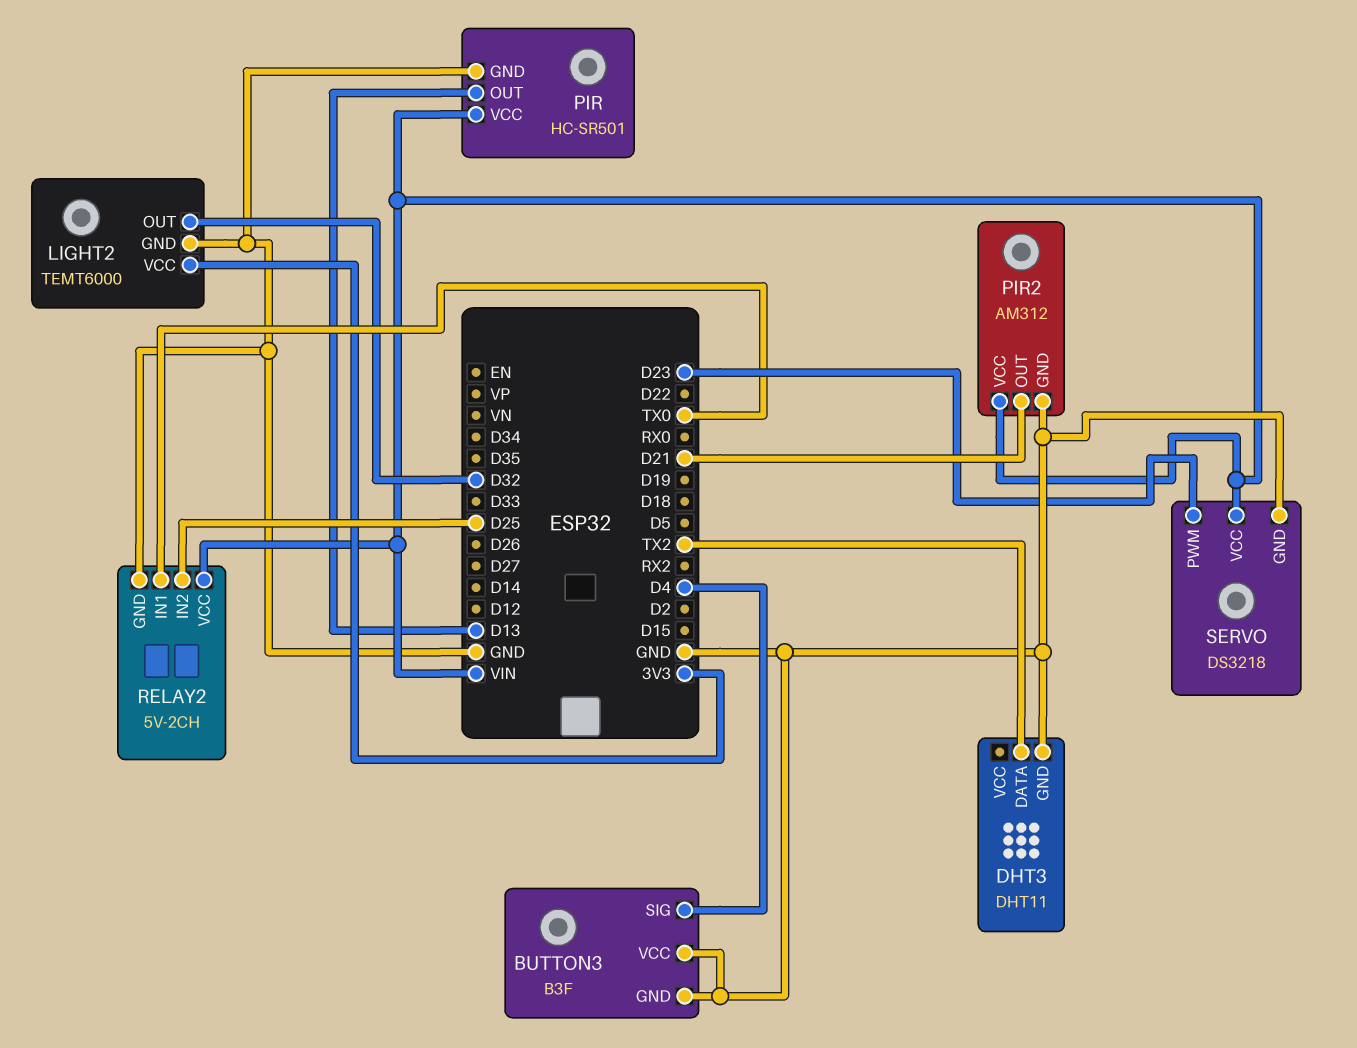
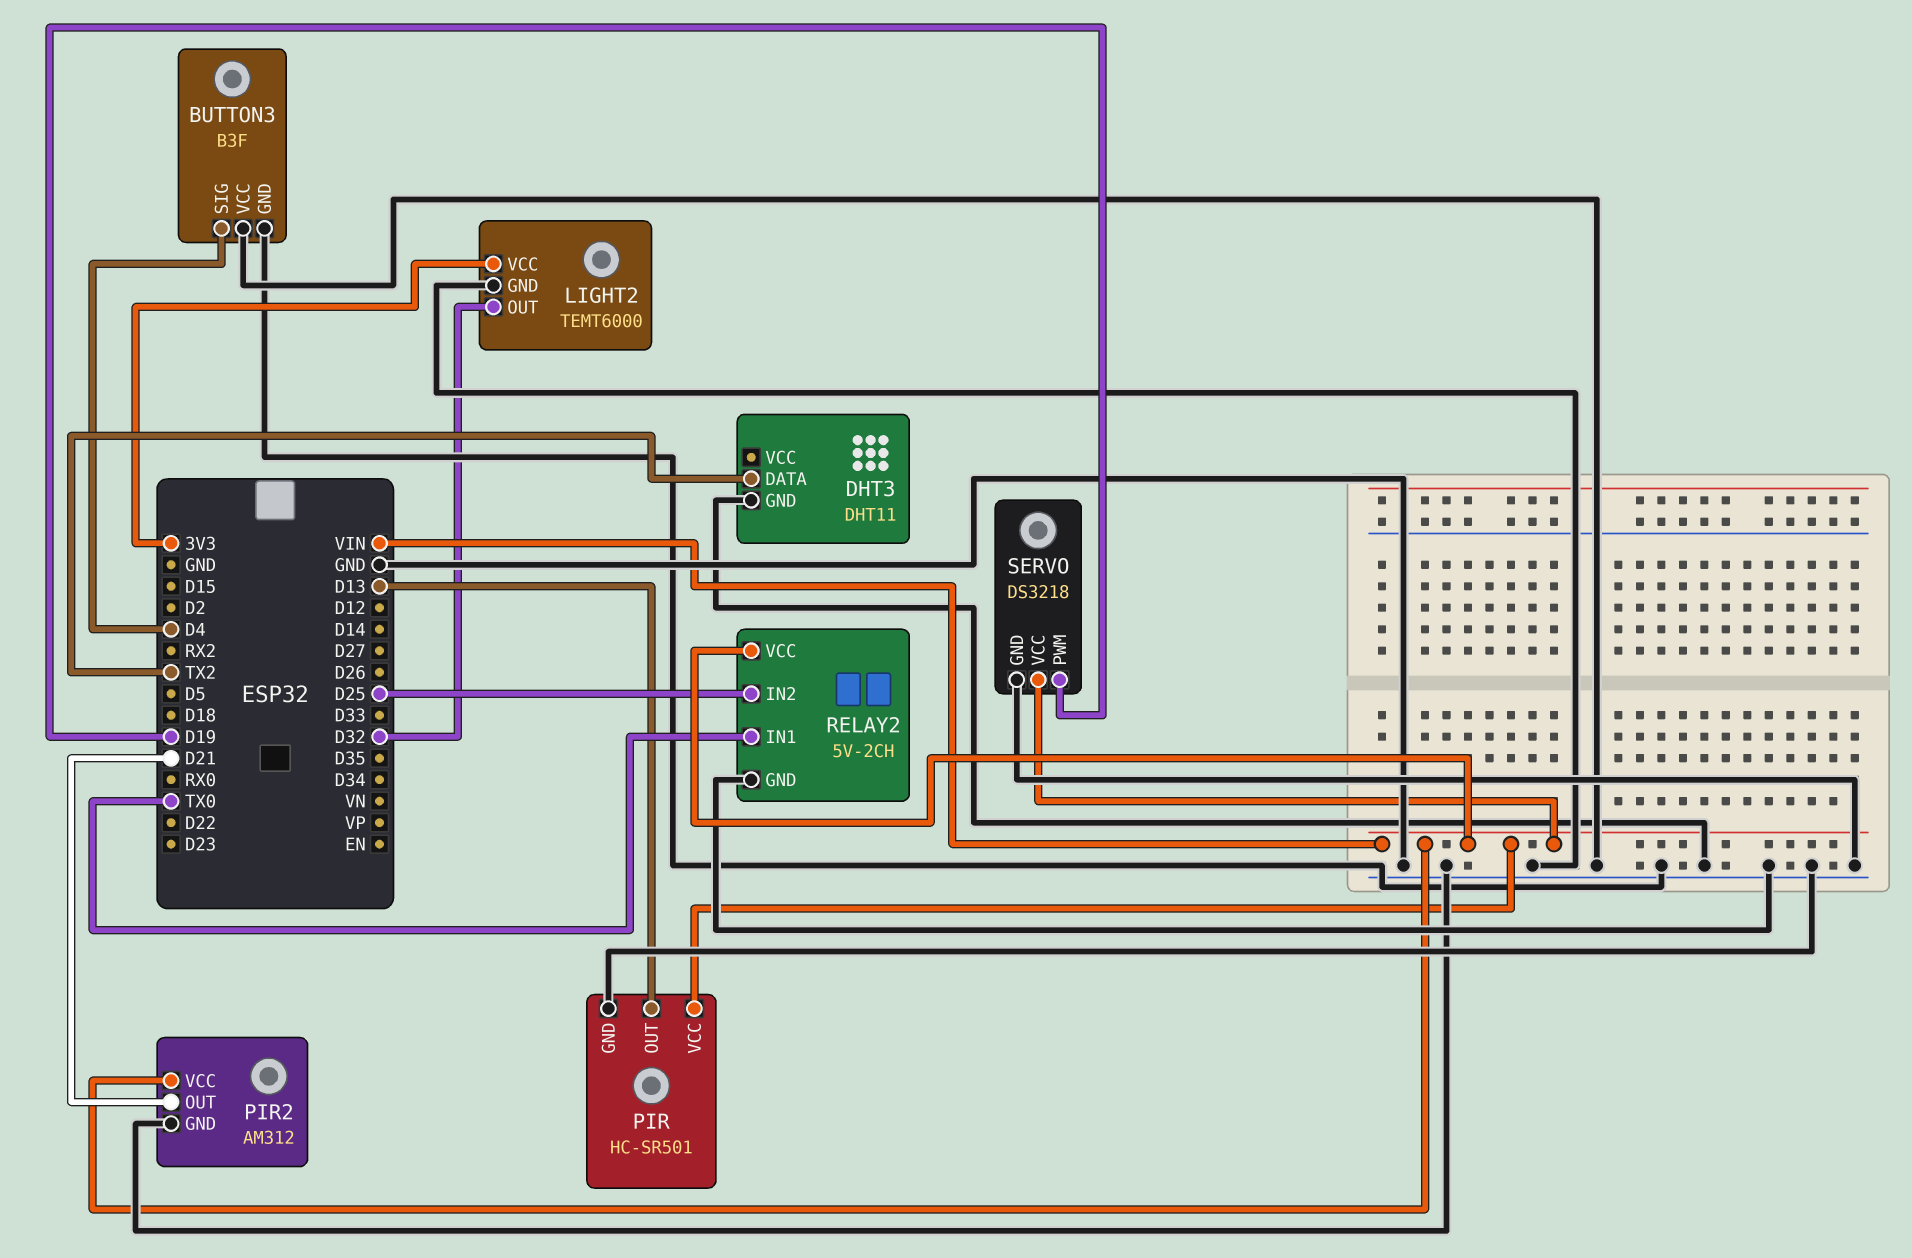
SERVO pin PWM: D23 -> D19

